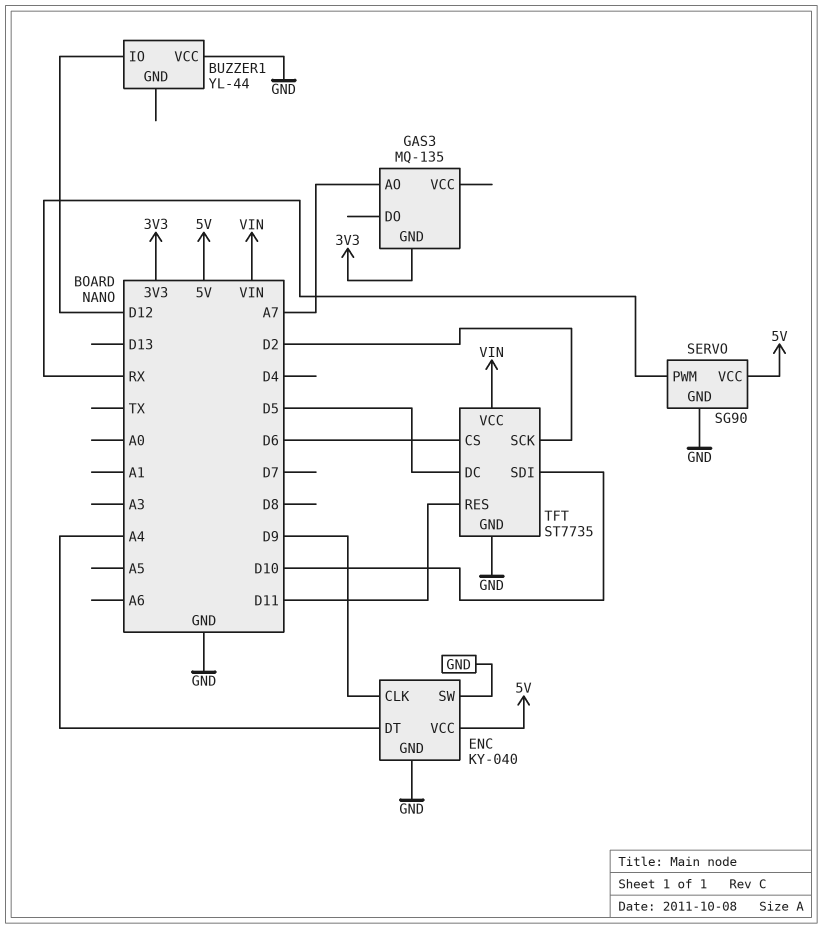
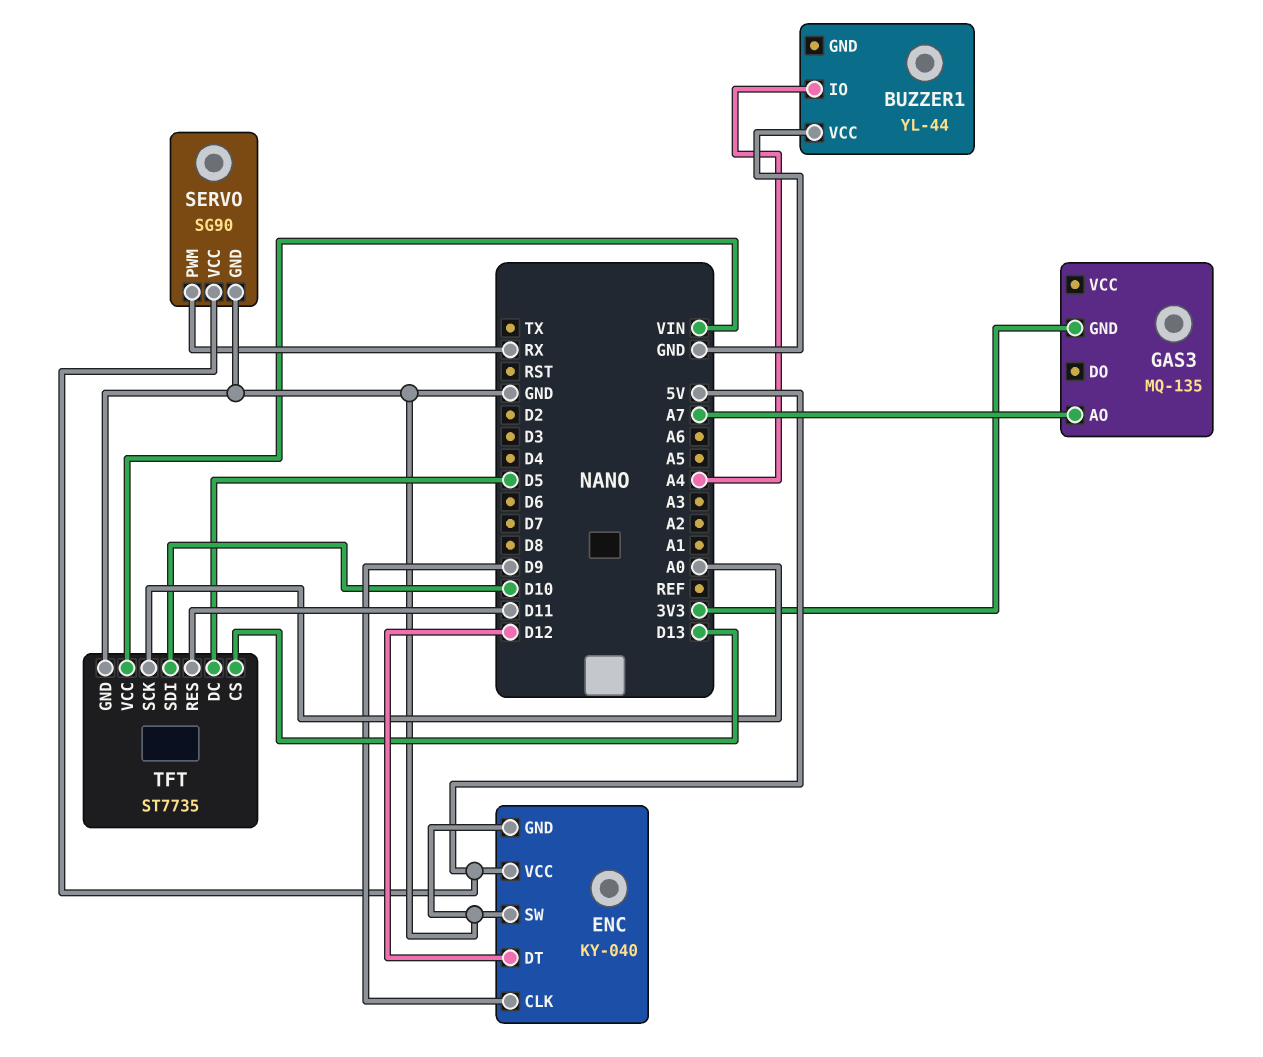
BUZZER1 pin IO: D12 -> A4
ENC pin DT: A4 -> D12
TFT pin CS: D6 -> D13
TFT pin SCK: D2 -> A0

